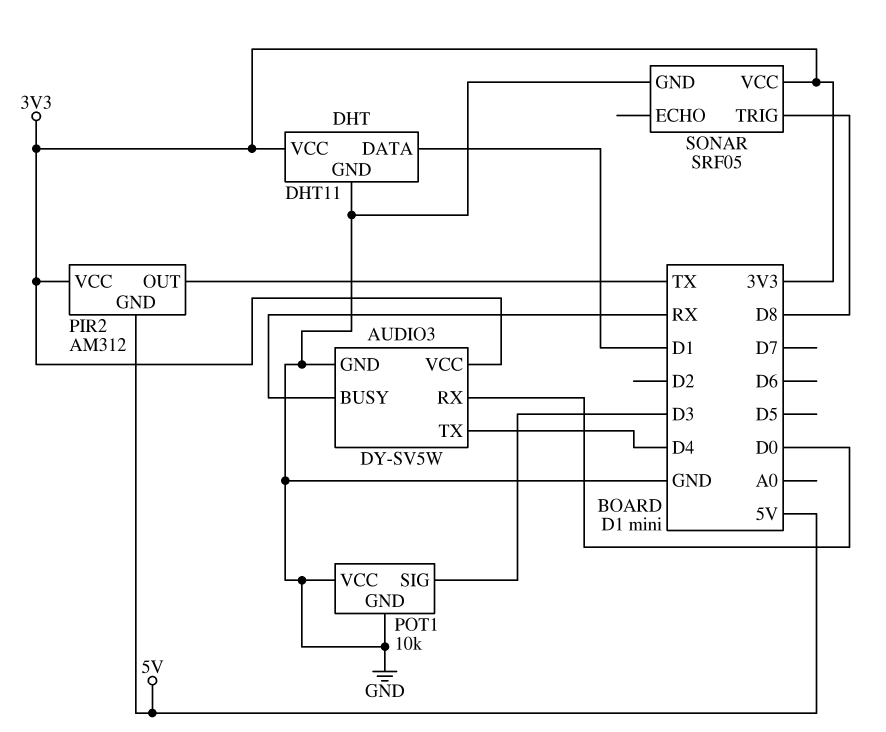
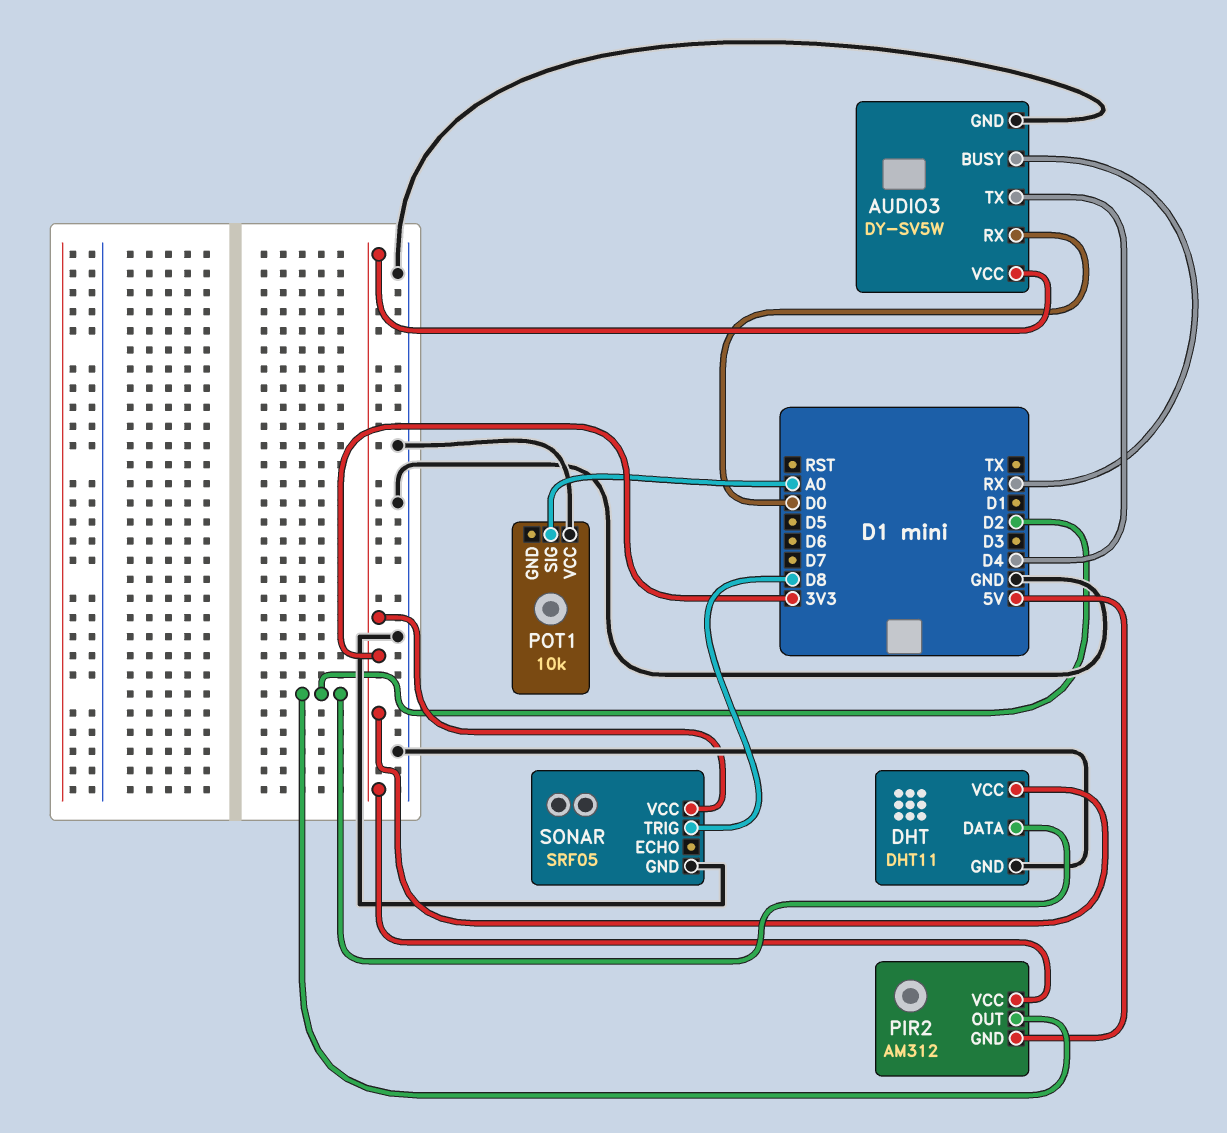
DHT pin DATA: D1 -> D2
PIR2 pin OUT: TX -> D2
POT1 pin GND: GND -> none
POT1 pin SIG: D3 -> A0

